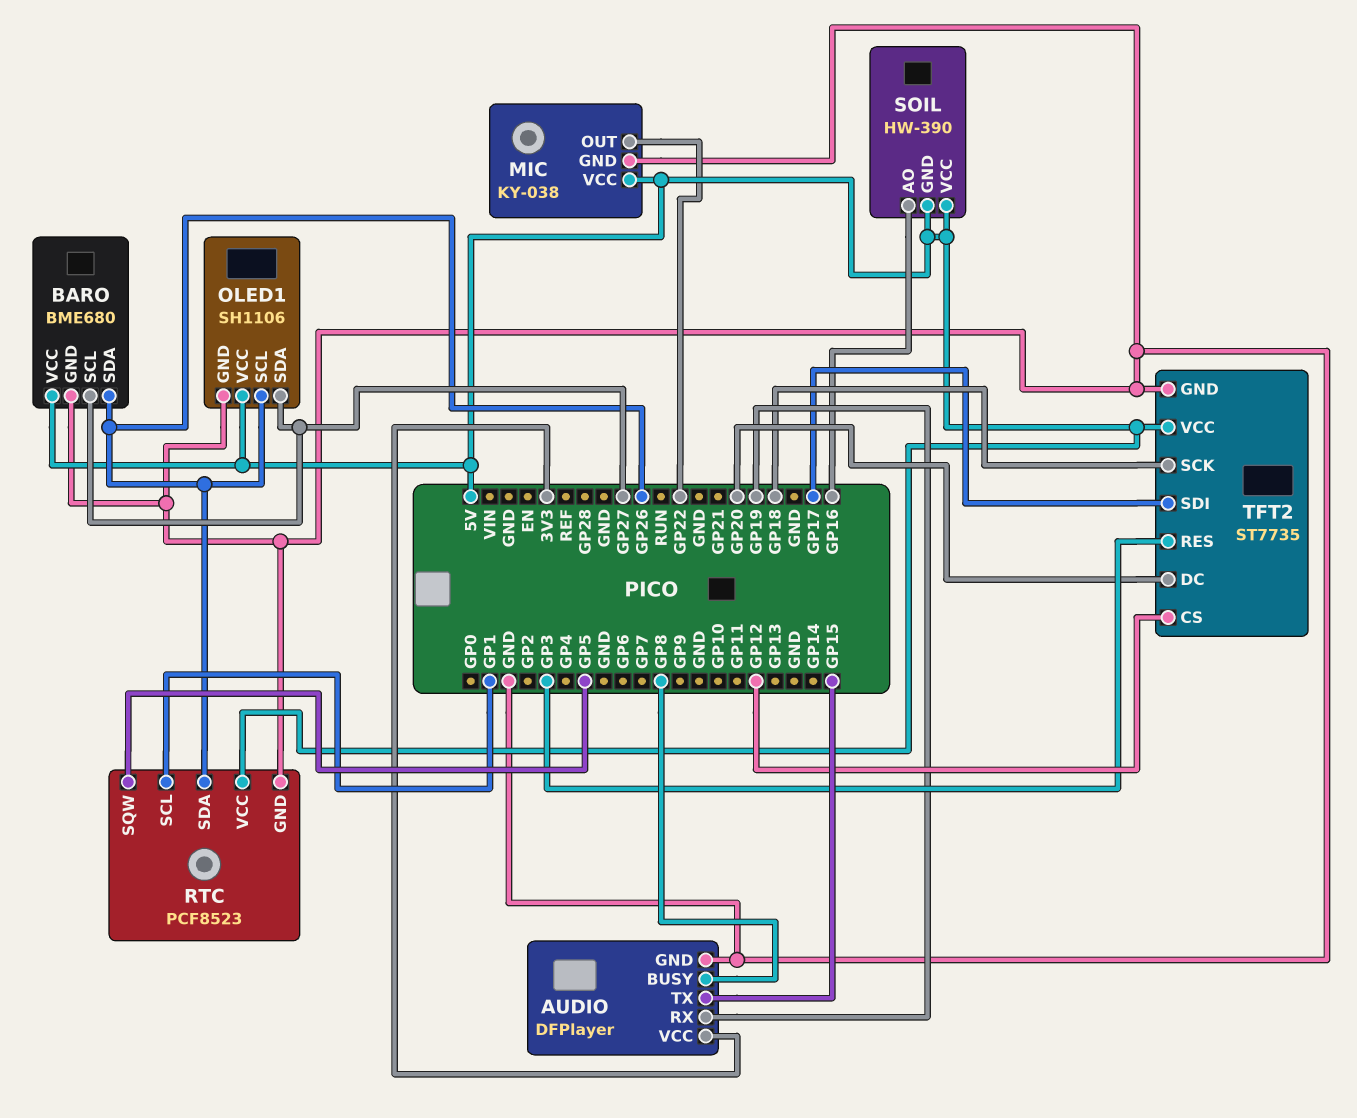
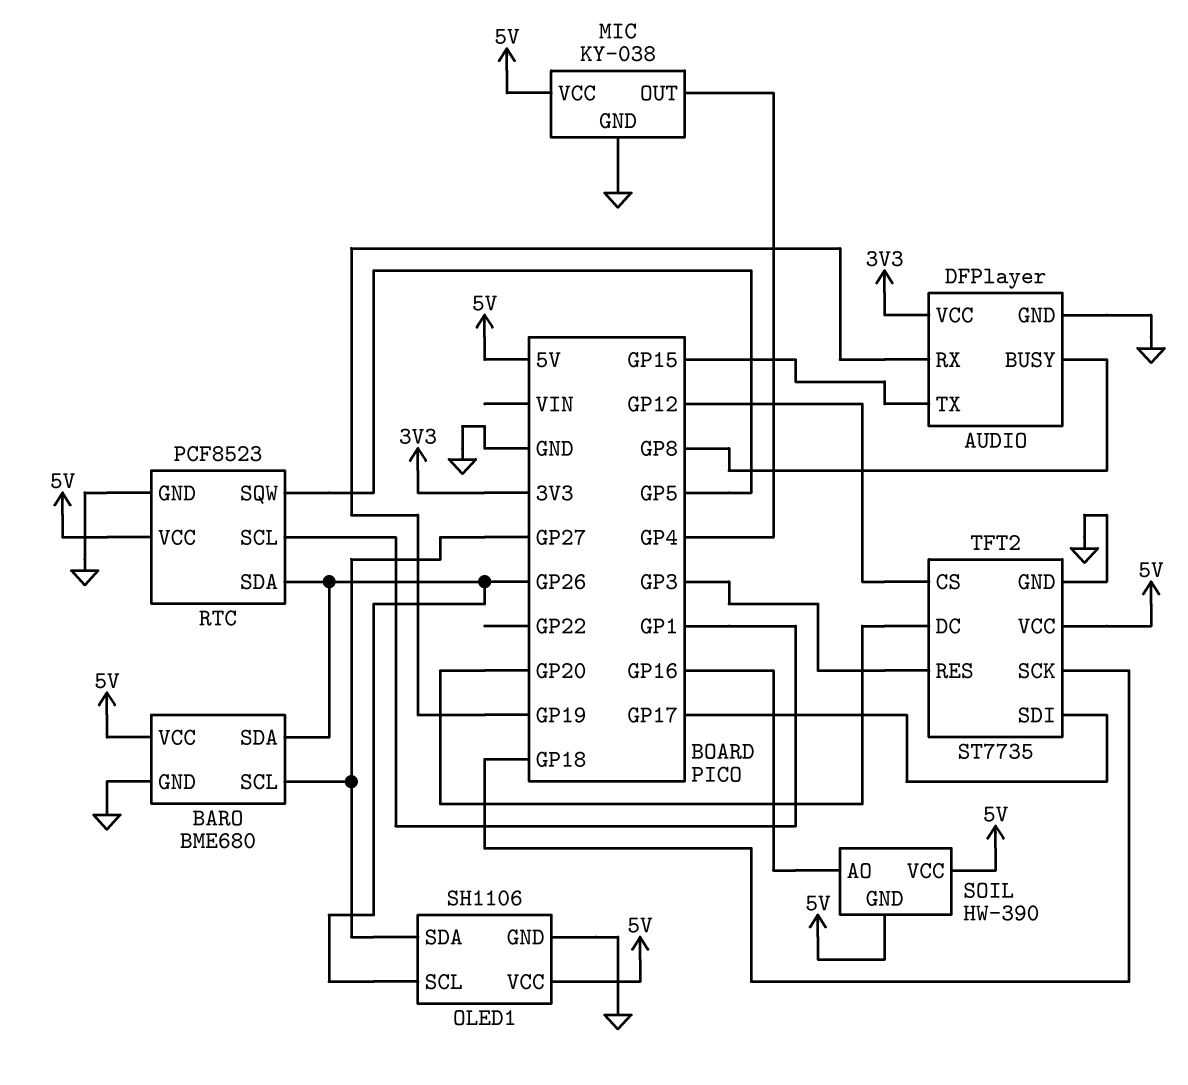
MIC pin OUT: GP22 -> GP4

